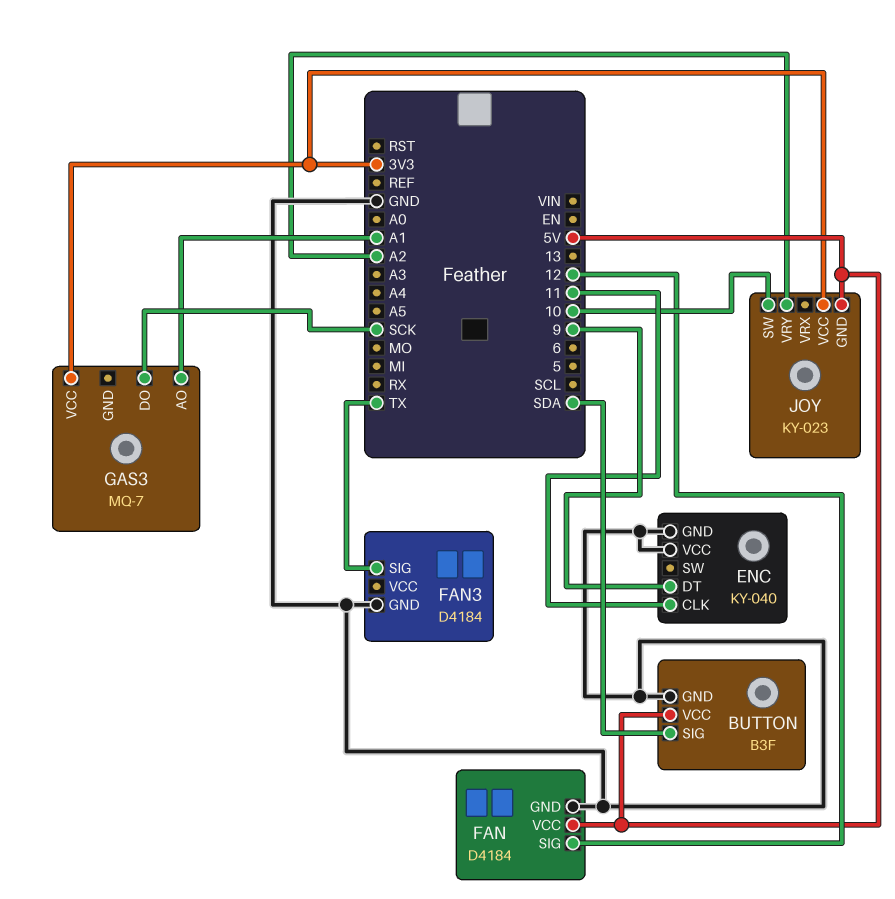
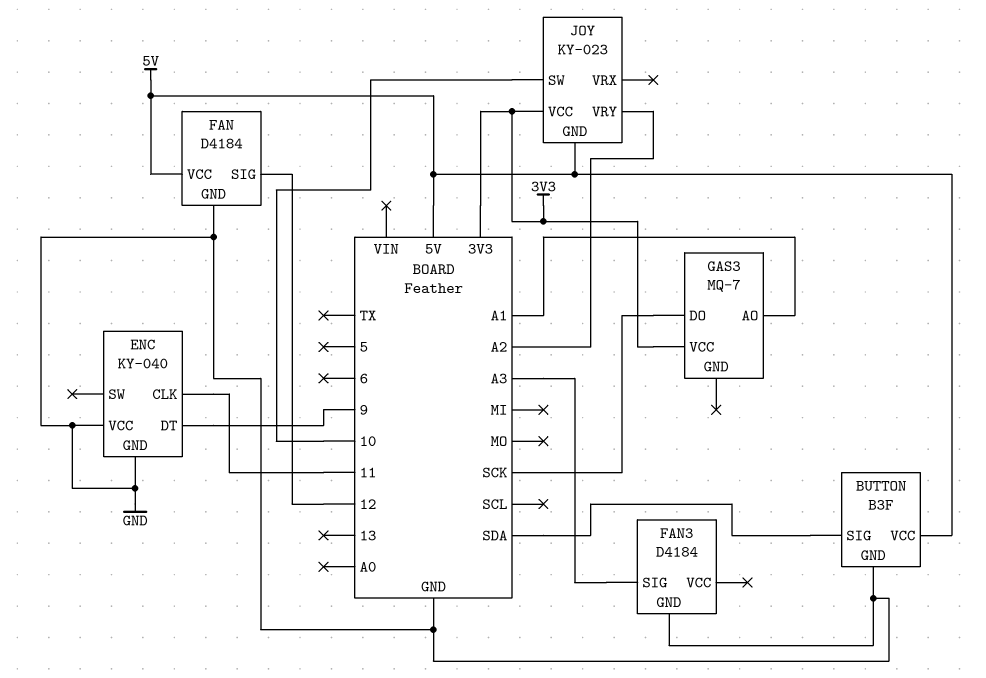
FAN3 pin SIG: TX -> A3

